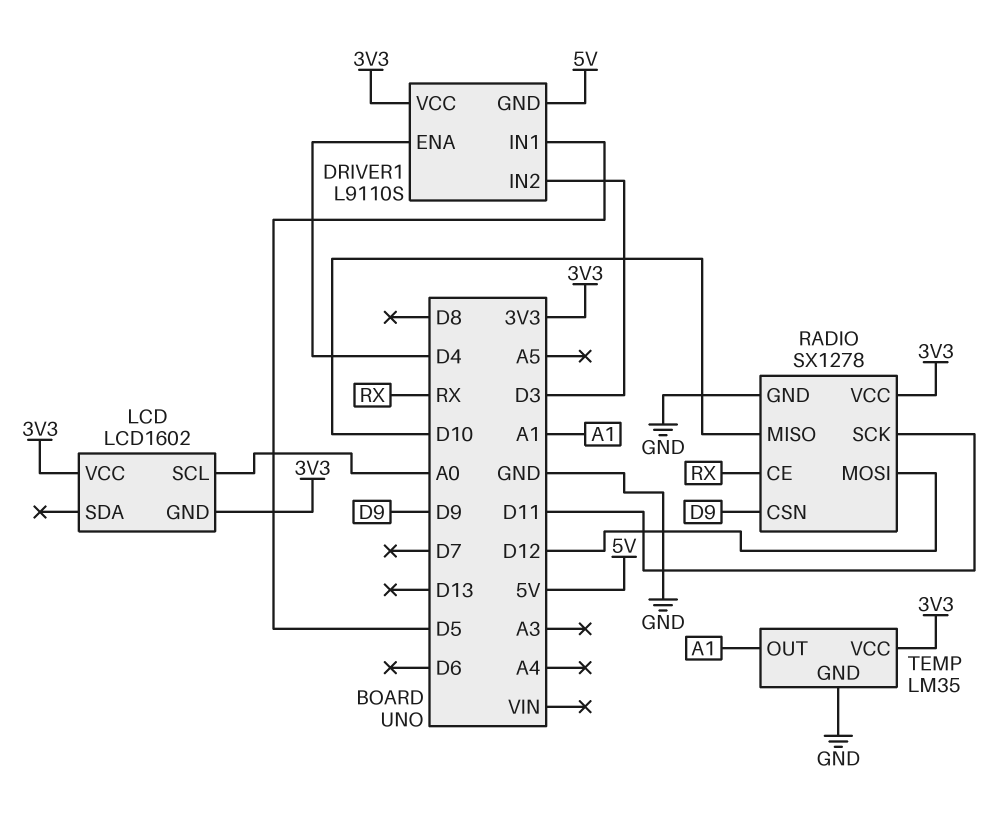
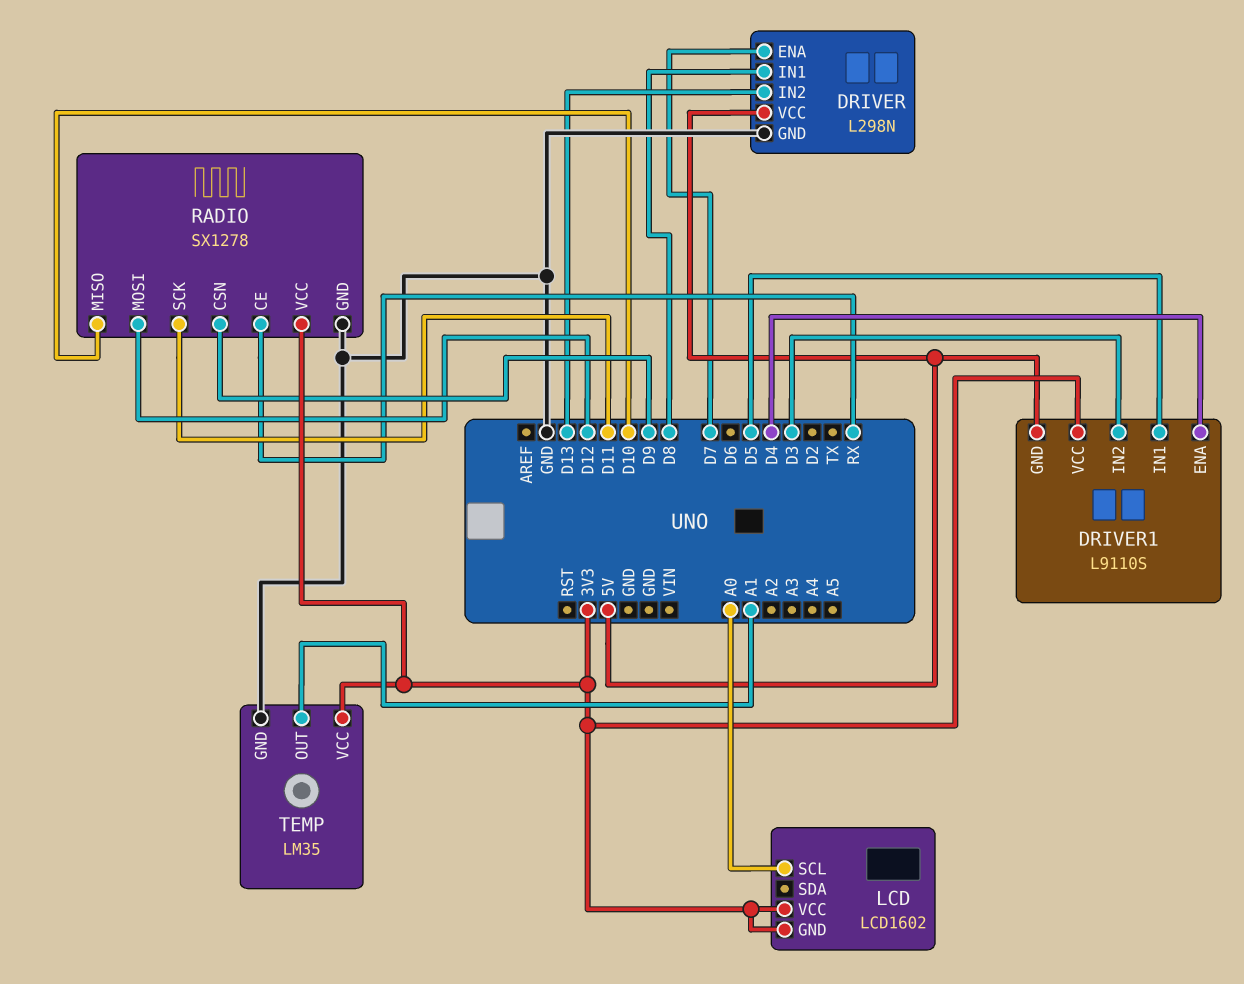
DRIVER: none -> L298N
DRIVER pin ENA: none -> D7
DRIVER pin GND: none -> GND
DRIVER pin IN1: none -> D8
DRIVER pin IN2: none -> D13
DRIVER pin VCC: none -> 5V

